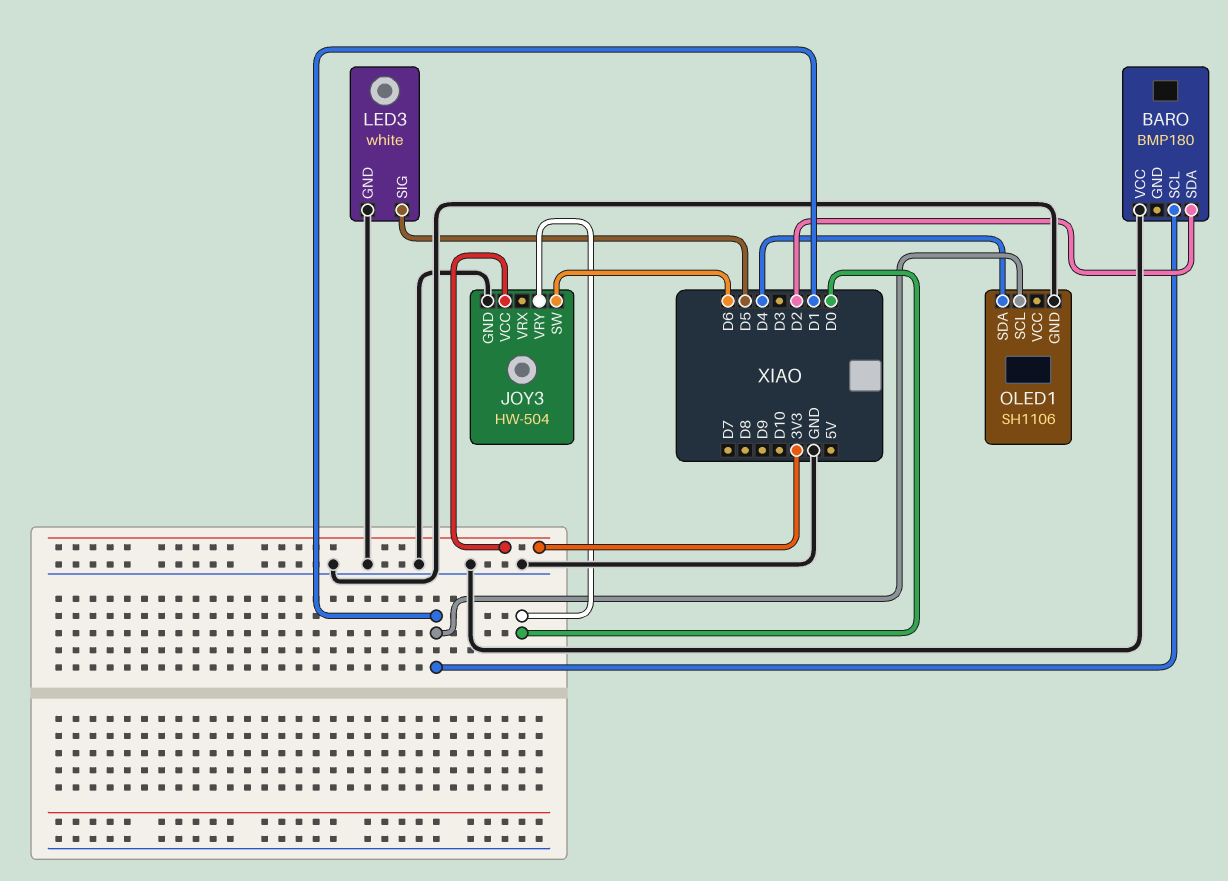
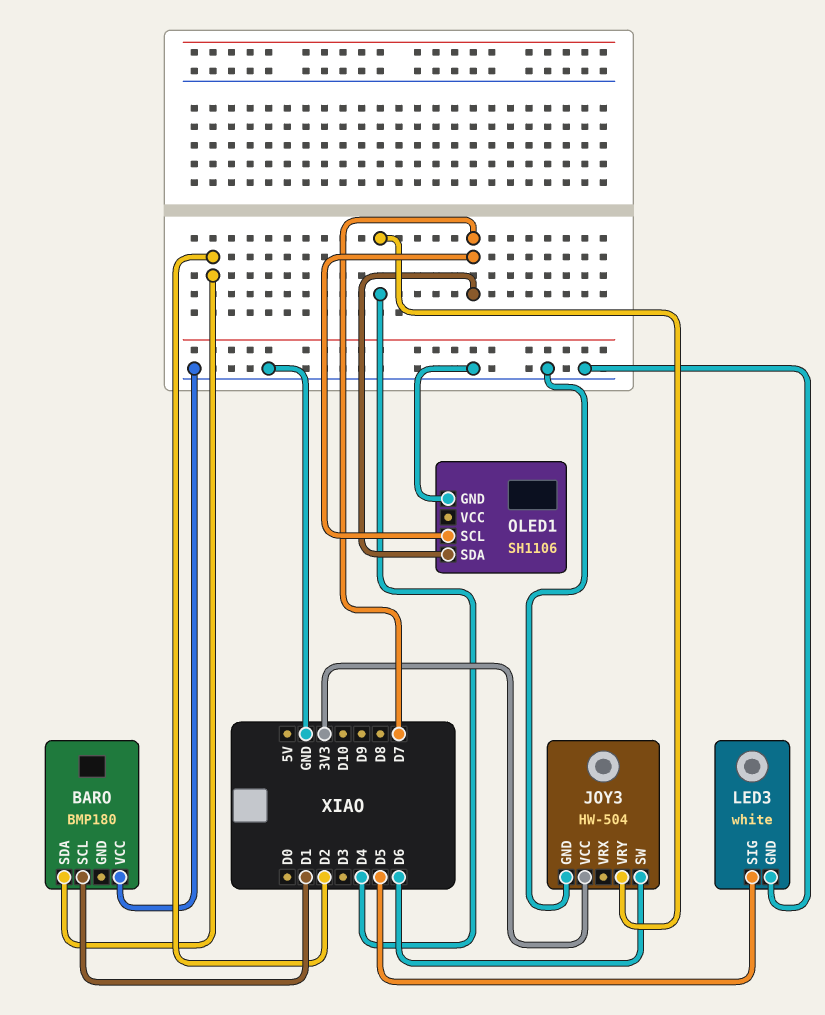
JOY3 pin VRY: D0 -> D4
OLED1 pin SCL: D1 -> D7
OLED1 pin SDA: D4 -> D7

